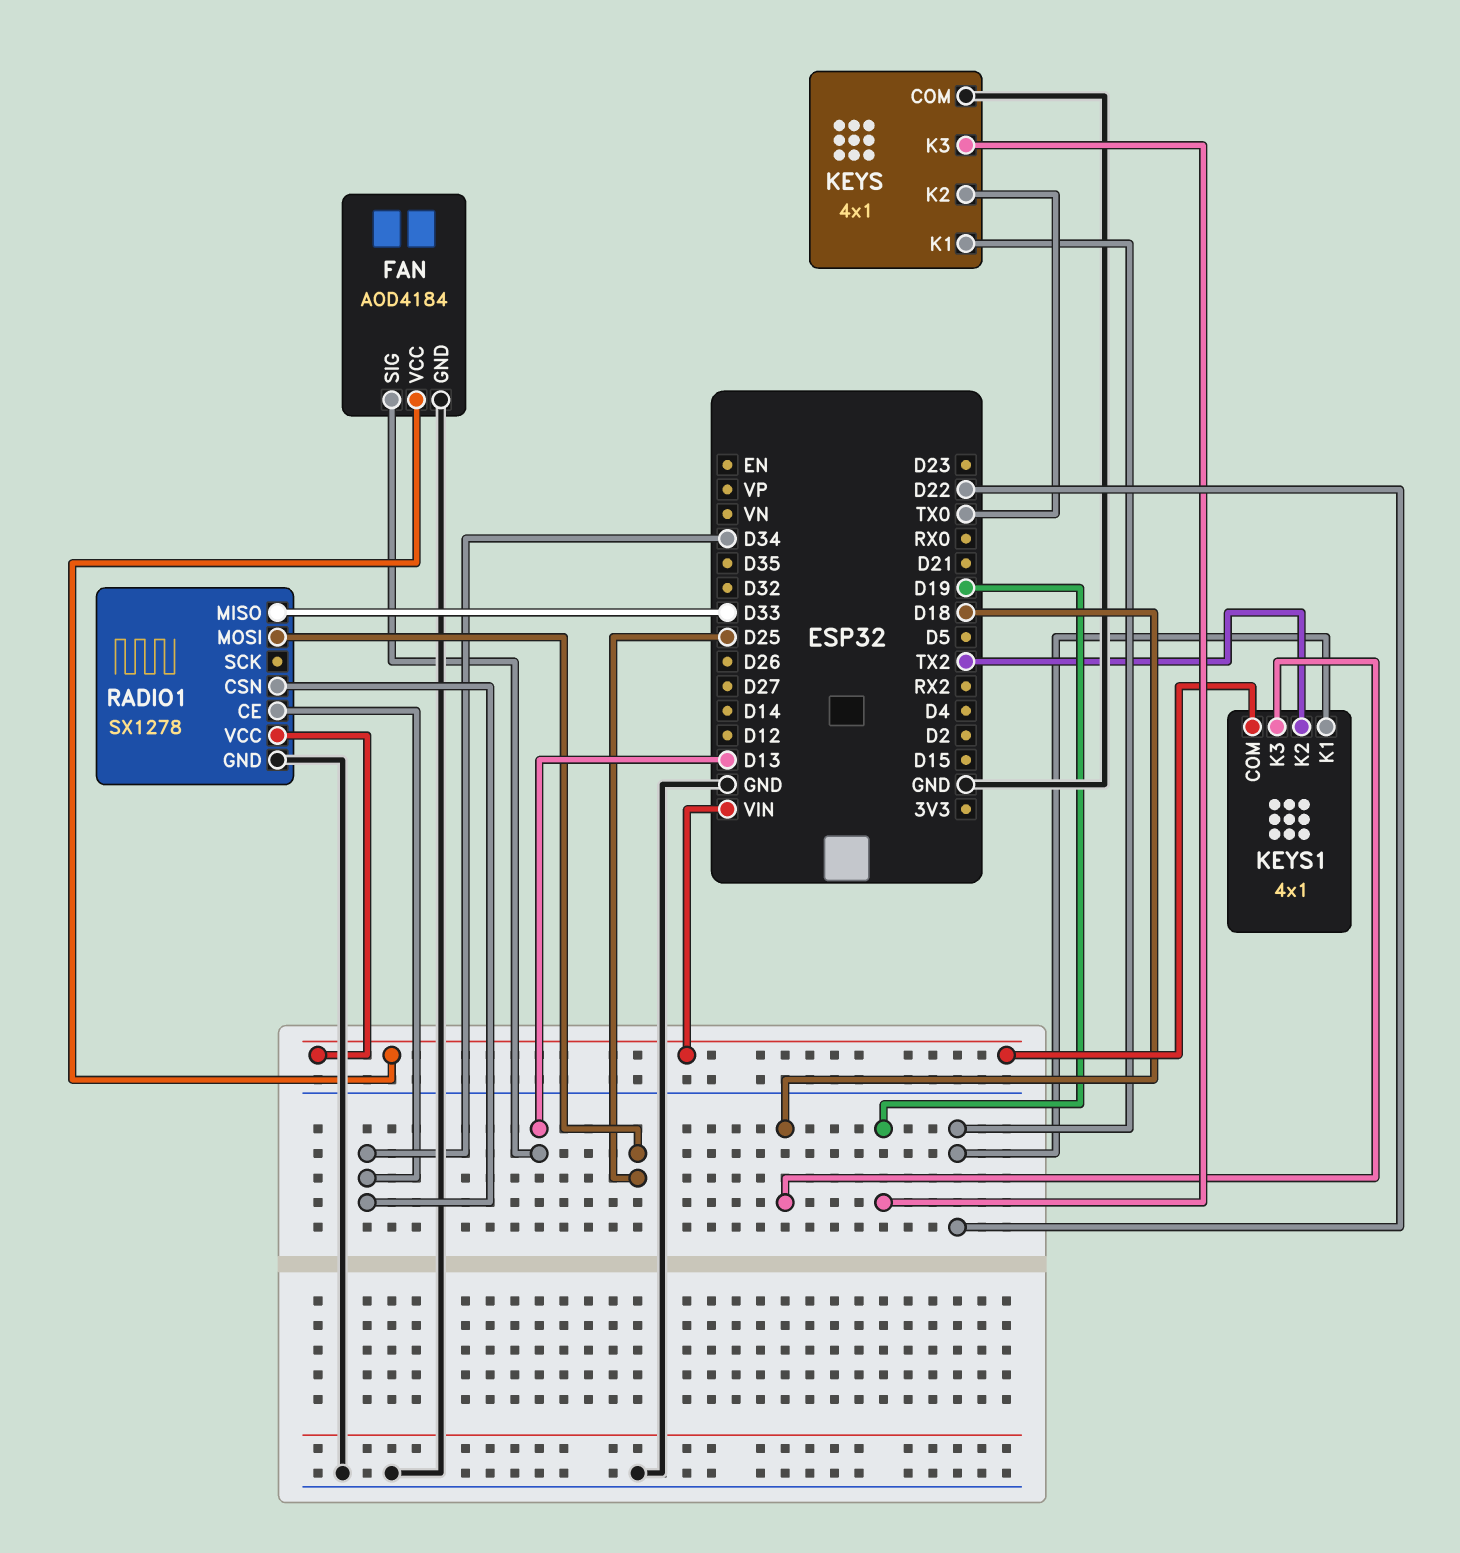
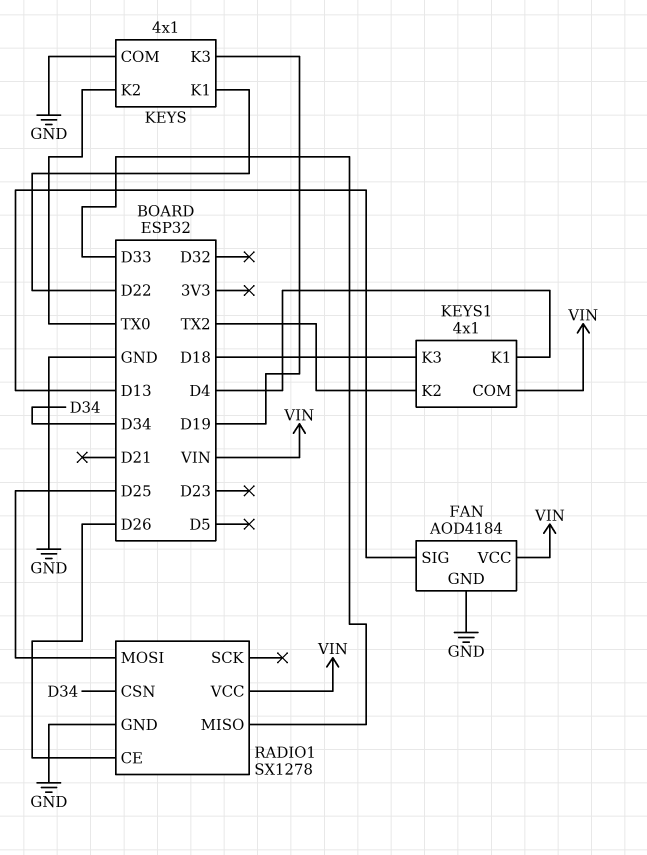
KEYS1 pin K1: D22 -> D4
RADIO1 pin CE: D34 -> D26

